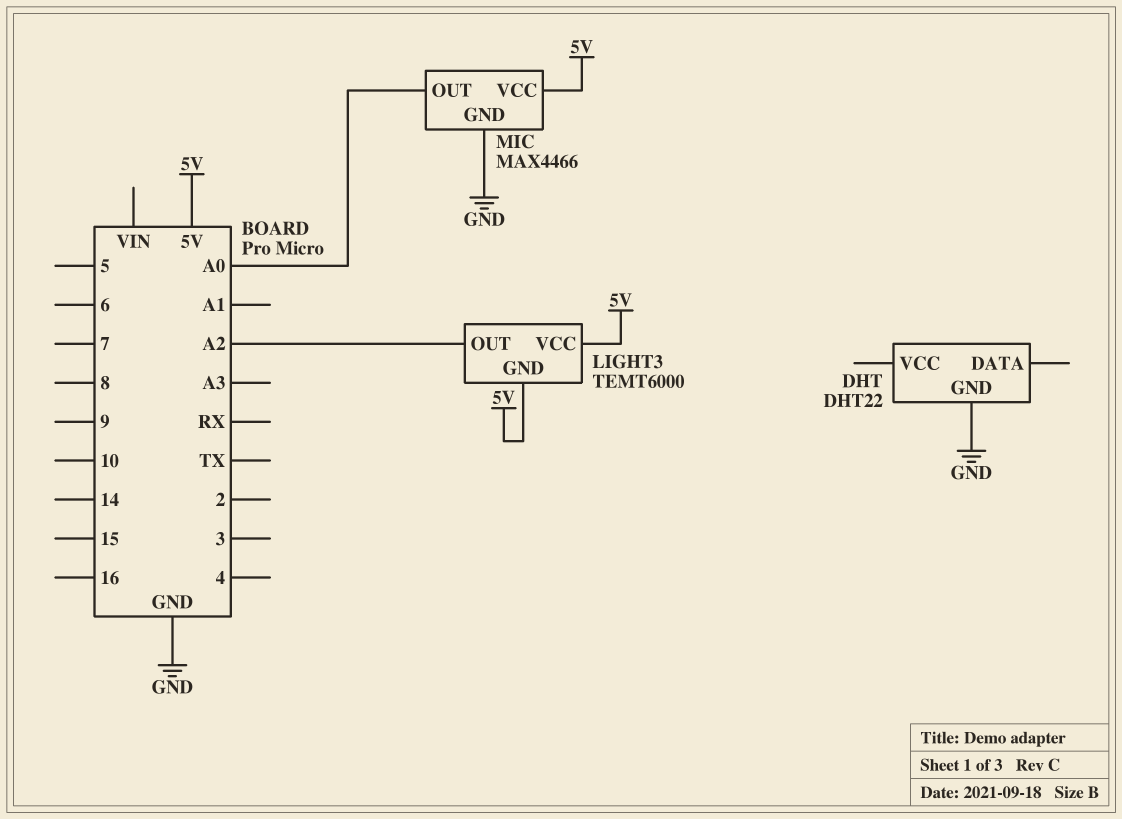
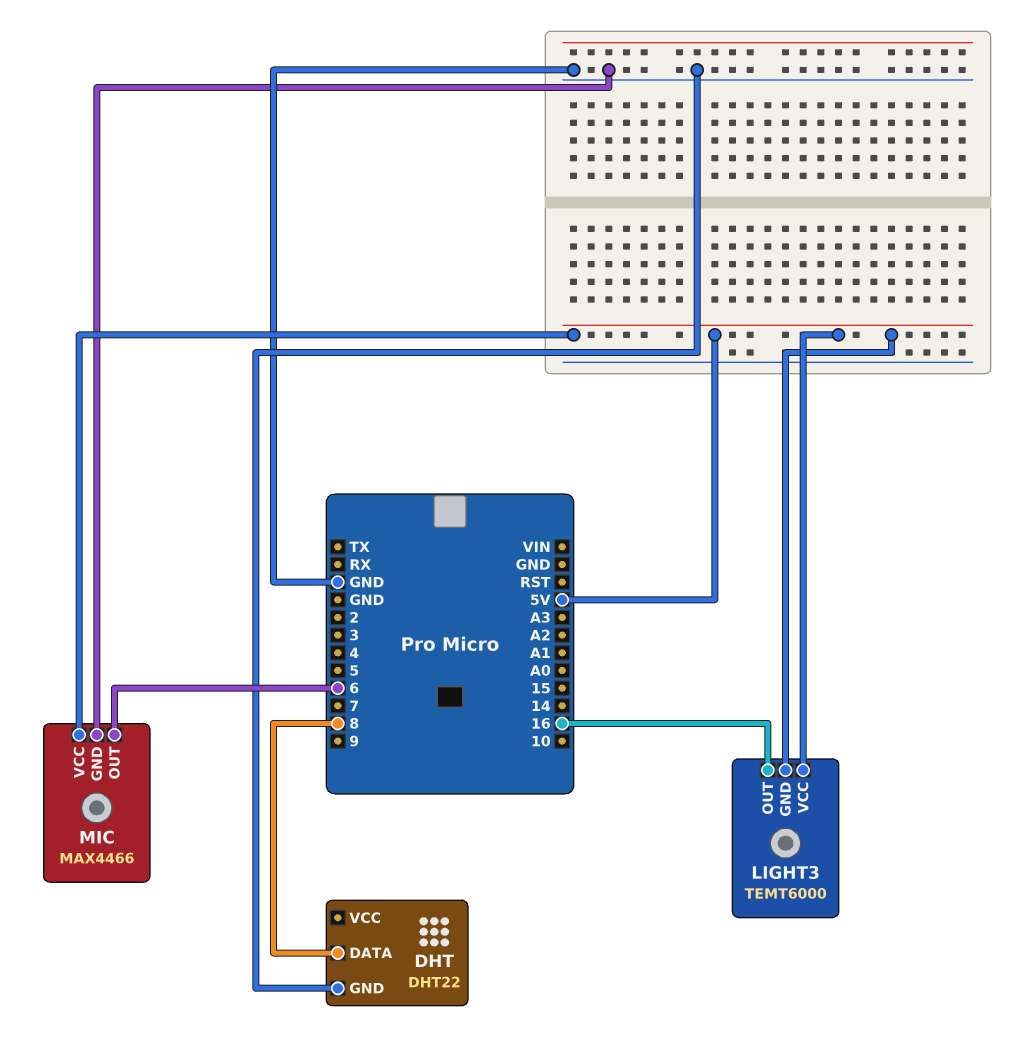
DHT pin DATA: none -> 8
LIGHT3 pin OUT: A2 -> 16
MIC pin OUT: A0 -> 6

